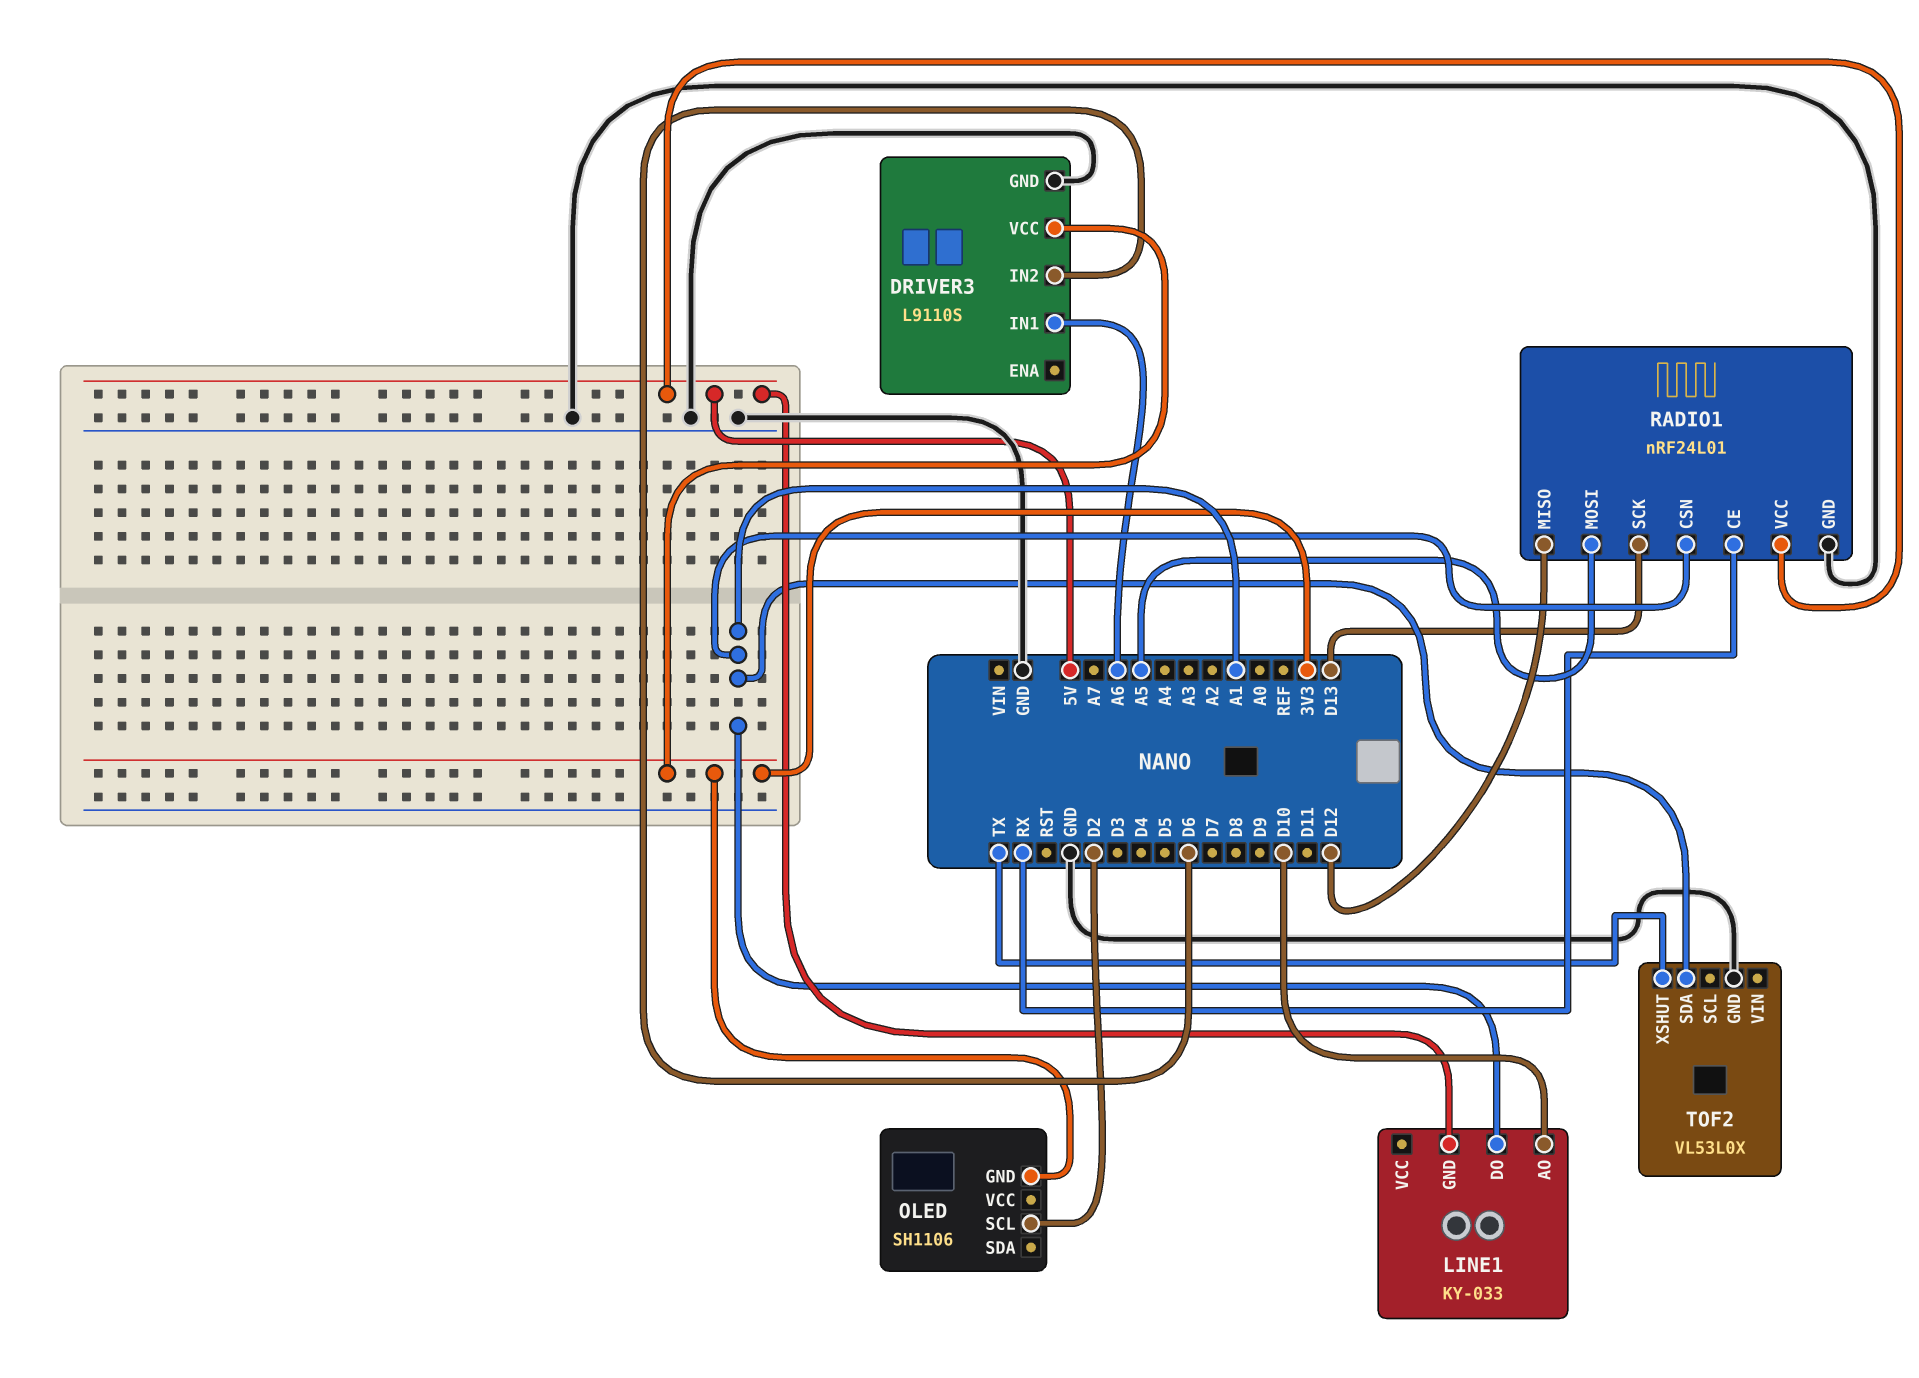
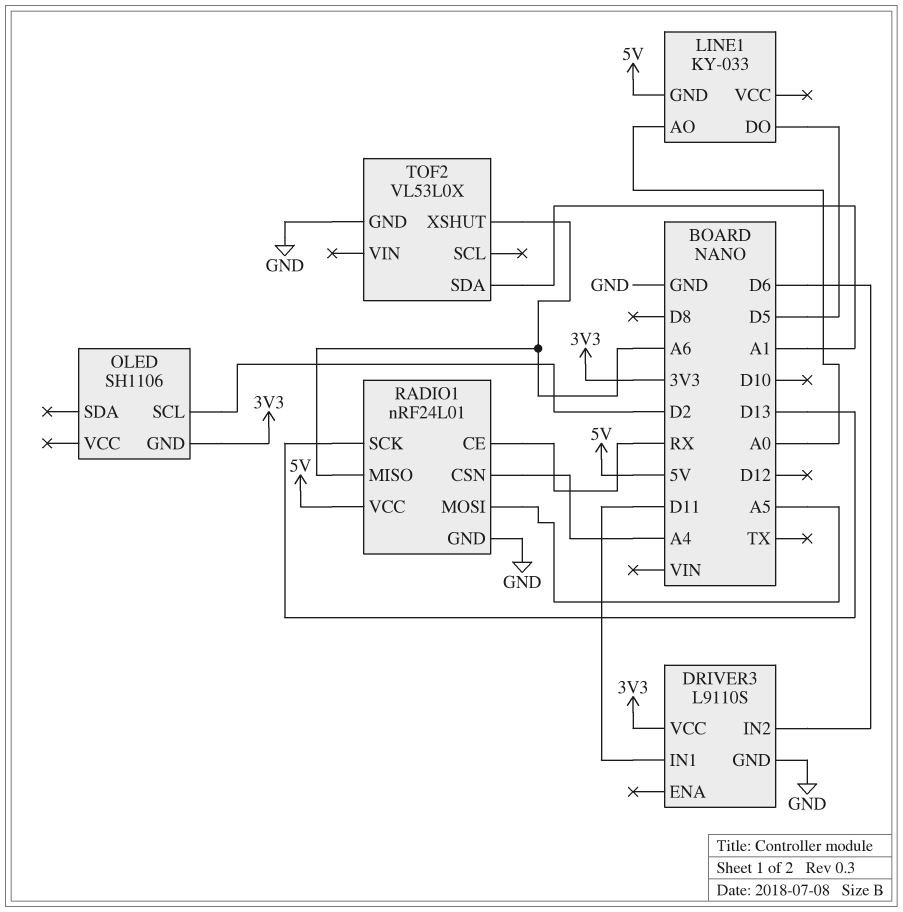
DRIVER3 pin IN1: A6 -> D11
LINE1 pin AO: D10 -> A0
LINE1 pin DO: A1 -> D5
RADIO1 pin CSN: A1 -> A4
RADIO1 pin MISO: D12 -> A6
TOF2 pin XSHUT: TX -> A6

